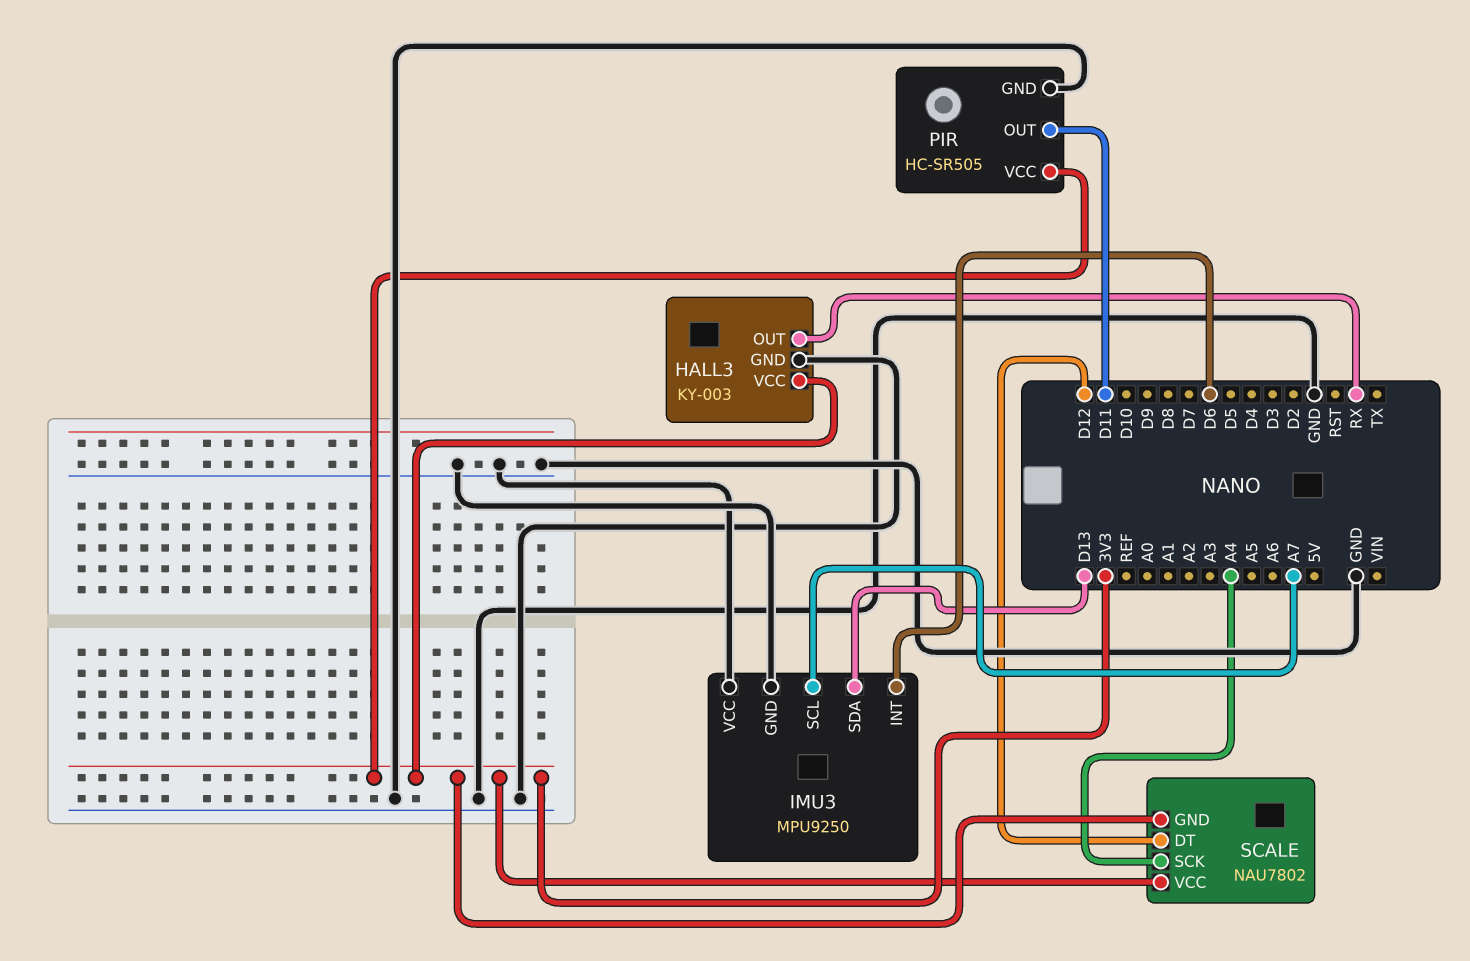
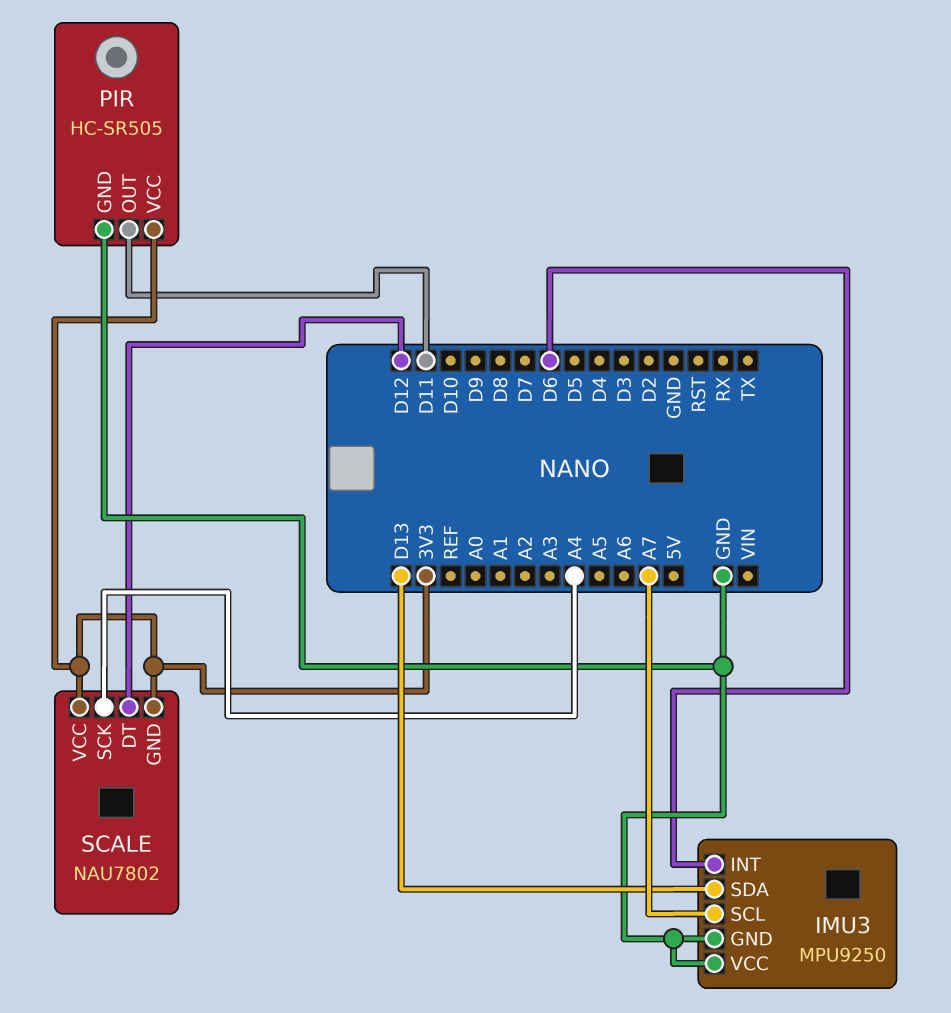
HALL3: KY-003 -> none
HALL3 pin GND: GND -> none
HALL3 pin OUT: RX -> none
HALL3 pin VCC: 3V3 -> none

